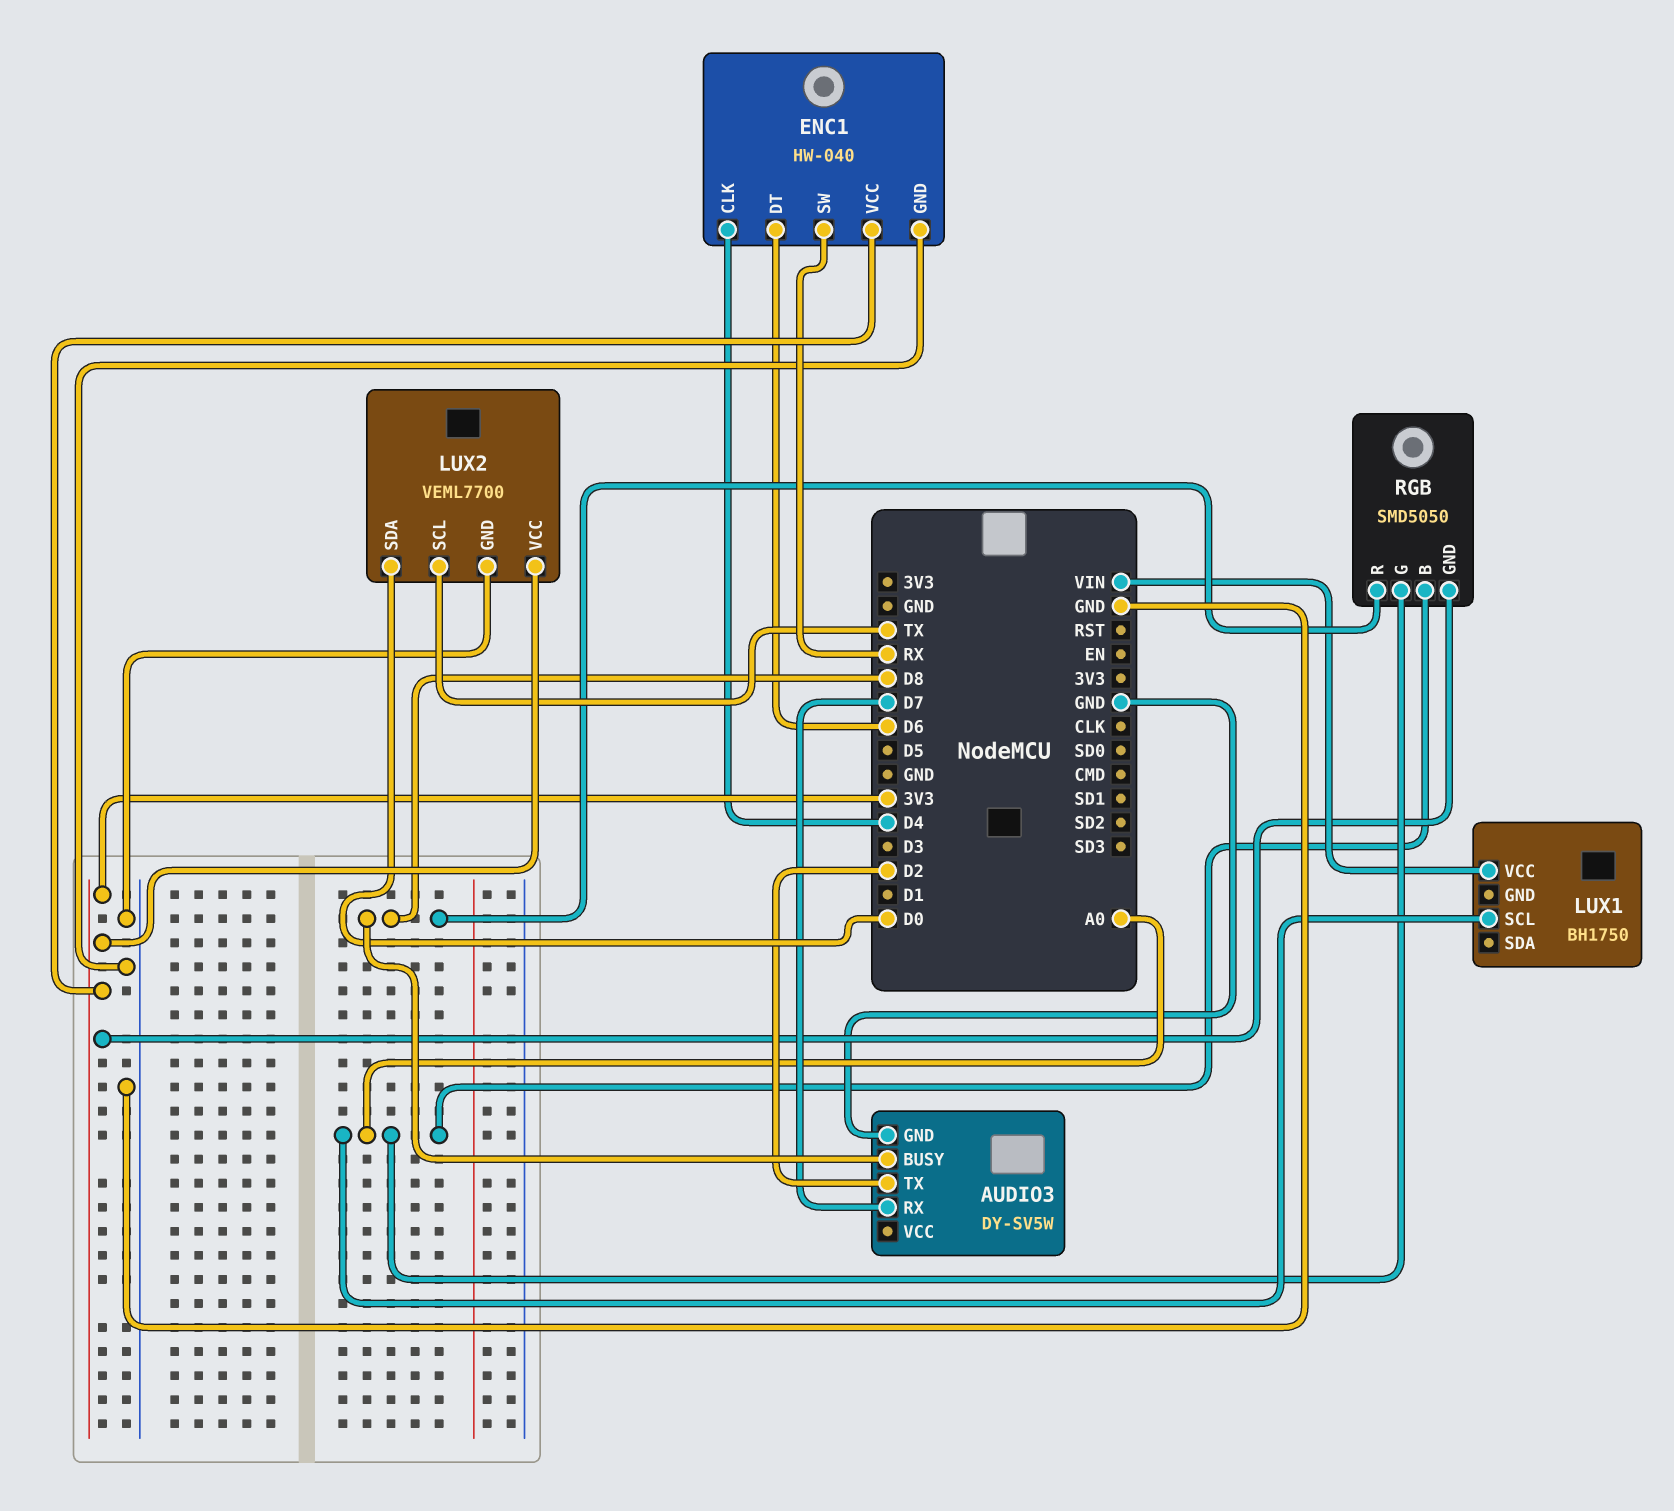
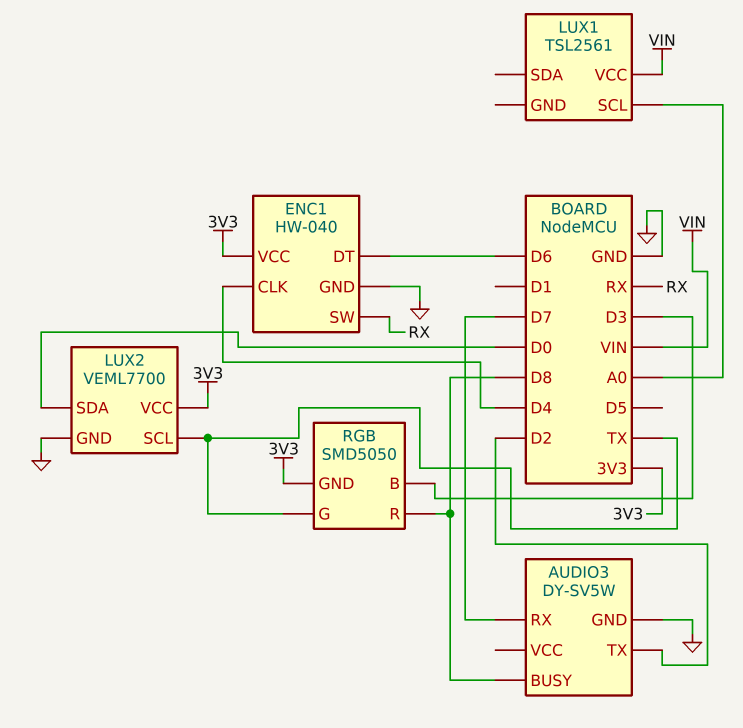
LUX1: BH1750 -> TSL2561
RGB pin B: A0 -> D3
RGB pin G: A0 -> TX

